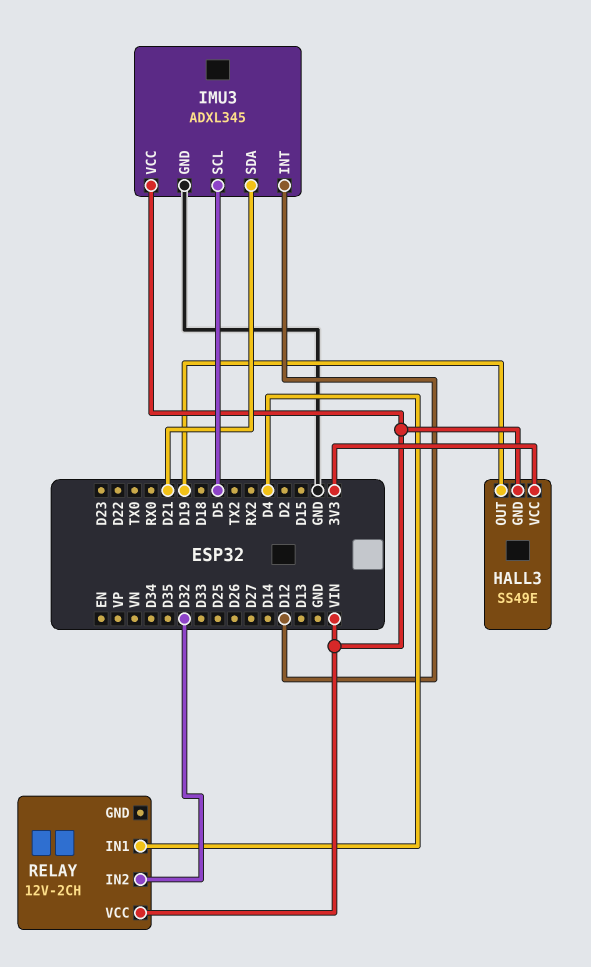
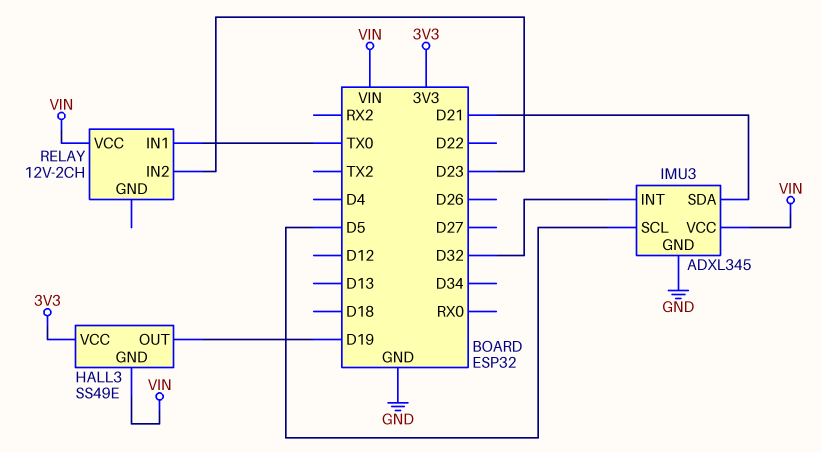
IMU3 pin INT: D12 -> D32
RELAY pin IN1: D4 -> TX0
RELAY pin IN2: D32 -> D23

